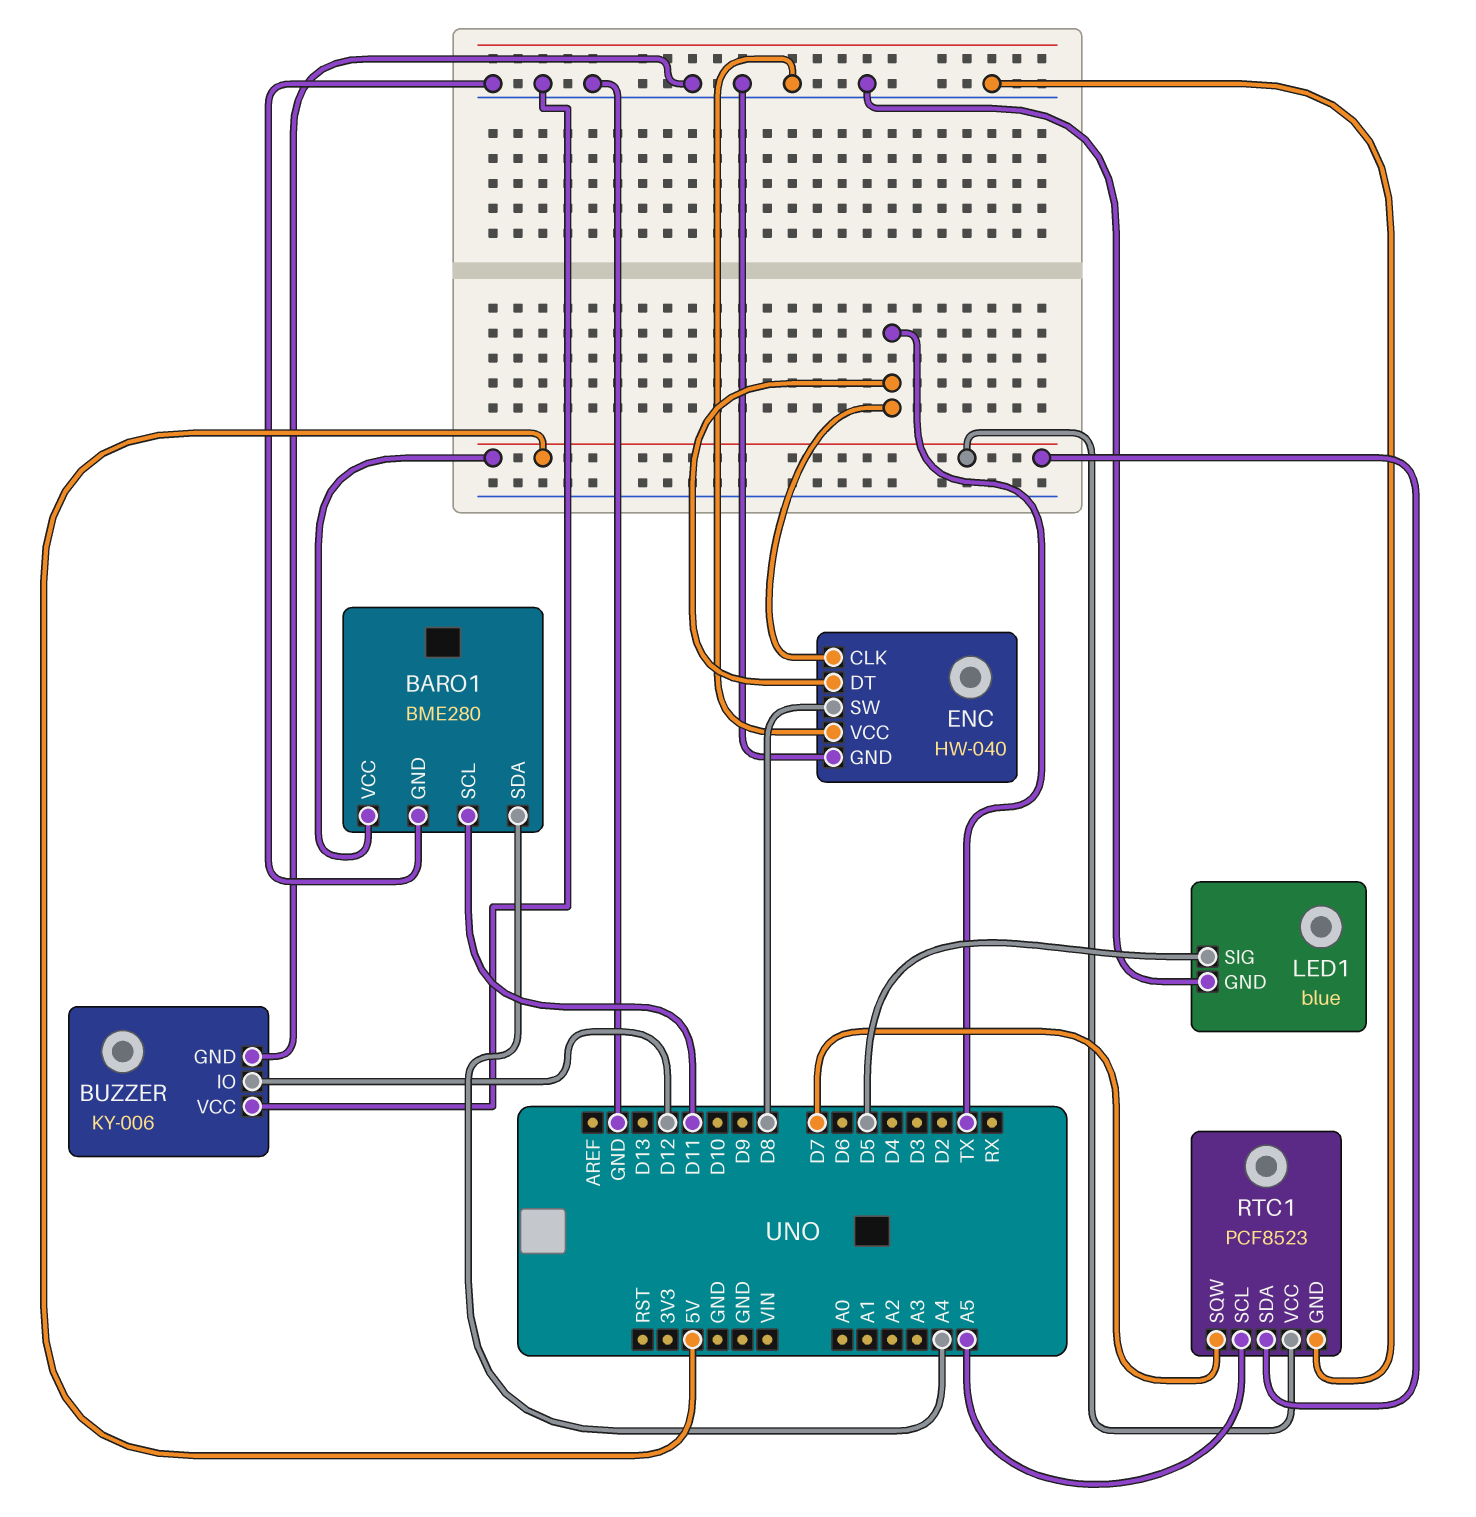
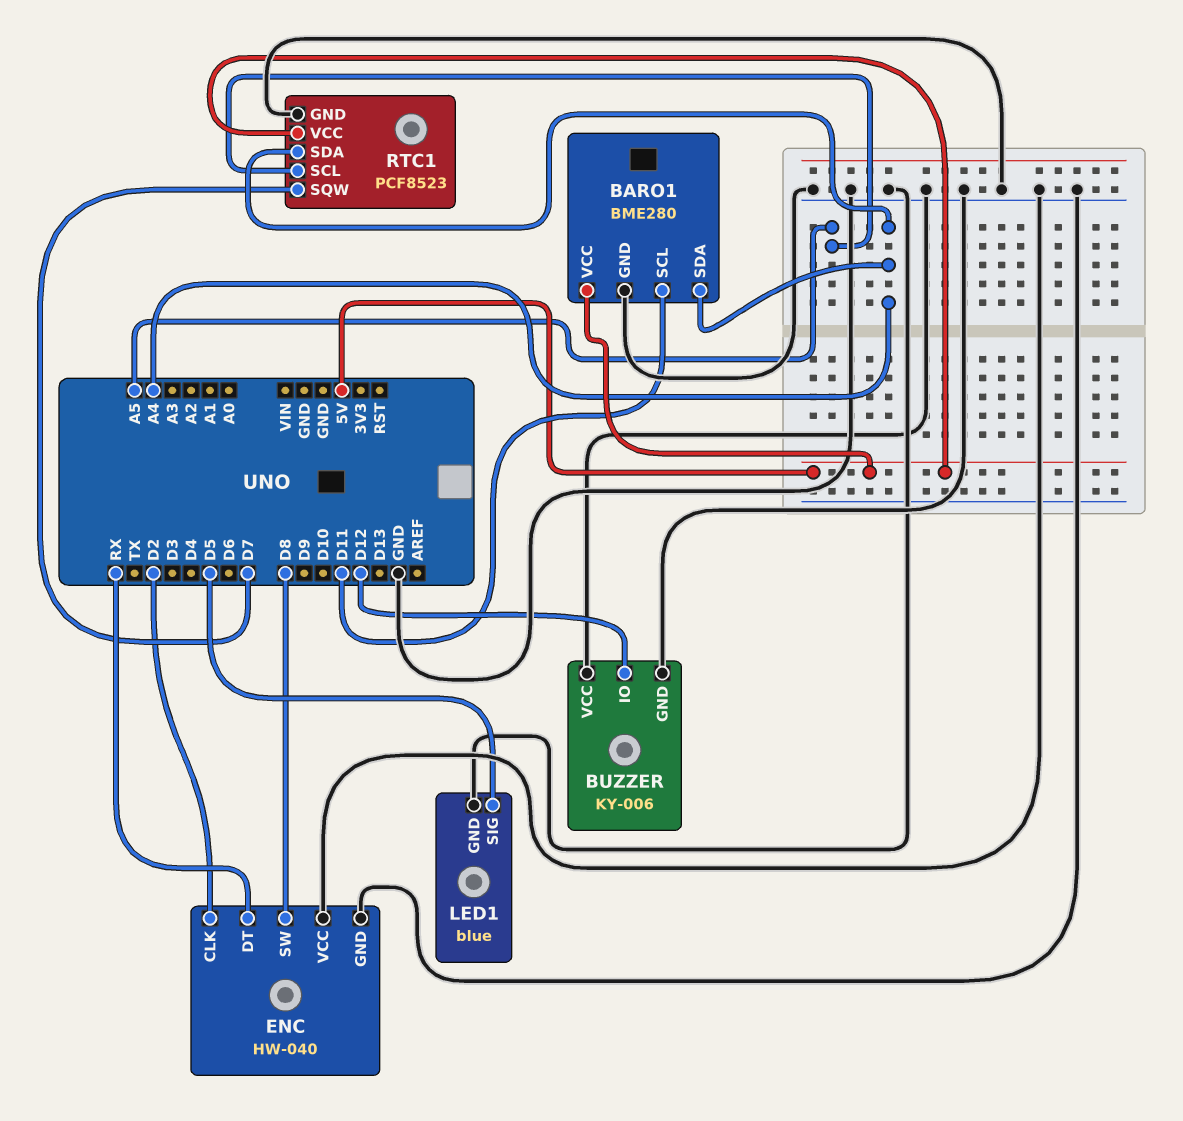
ENC pin CLK: TX -> D2
ENC pin DT: TX -> RX
RTC1 pin SDA: 5V -> A4

